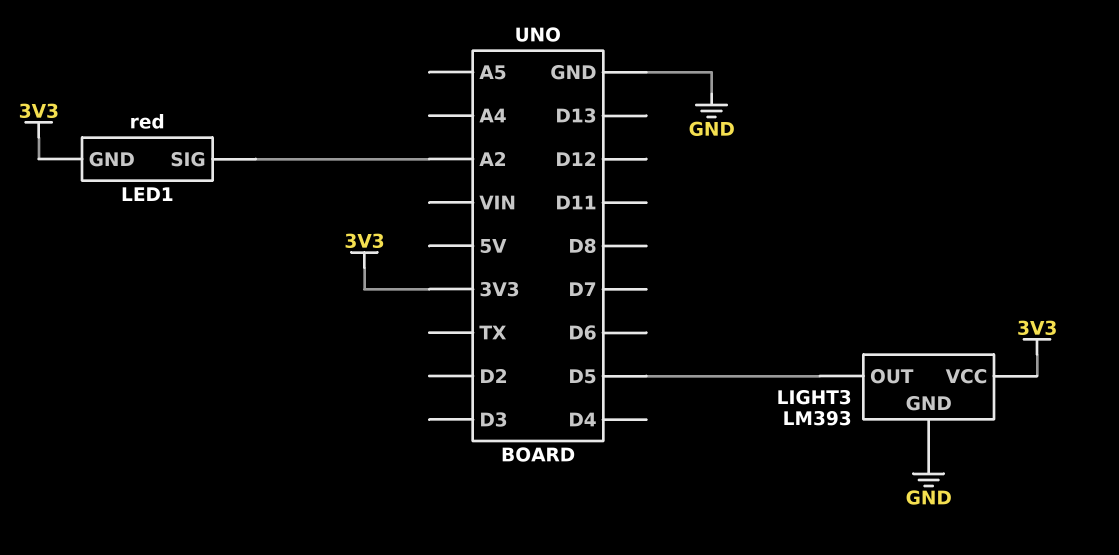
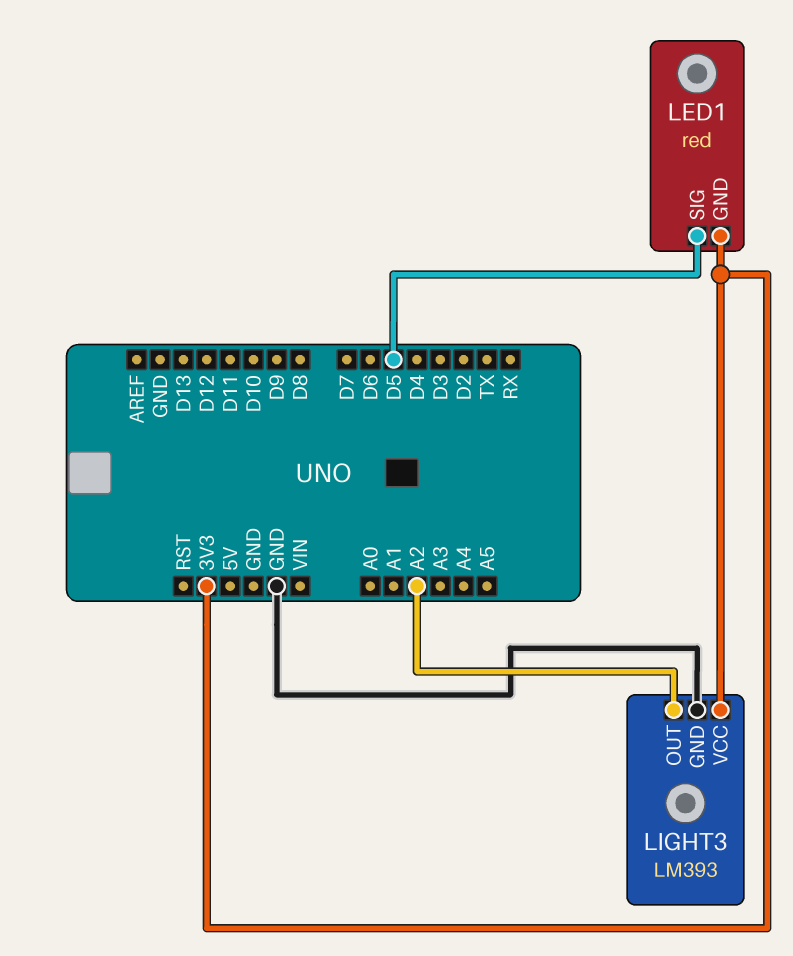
LED1 pin SIG: A2 -> D5
LIGHT3 pin OUT: D5 -> A2

